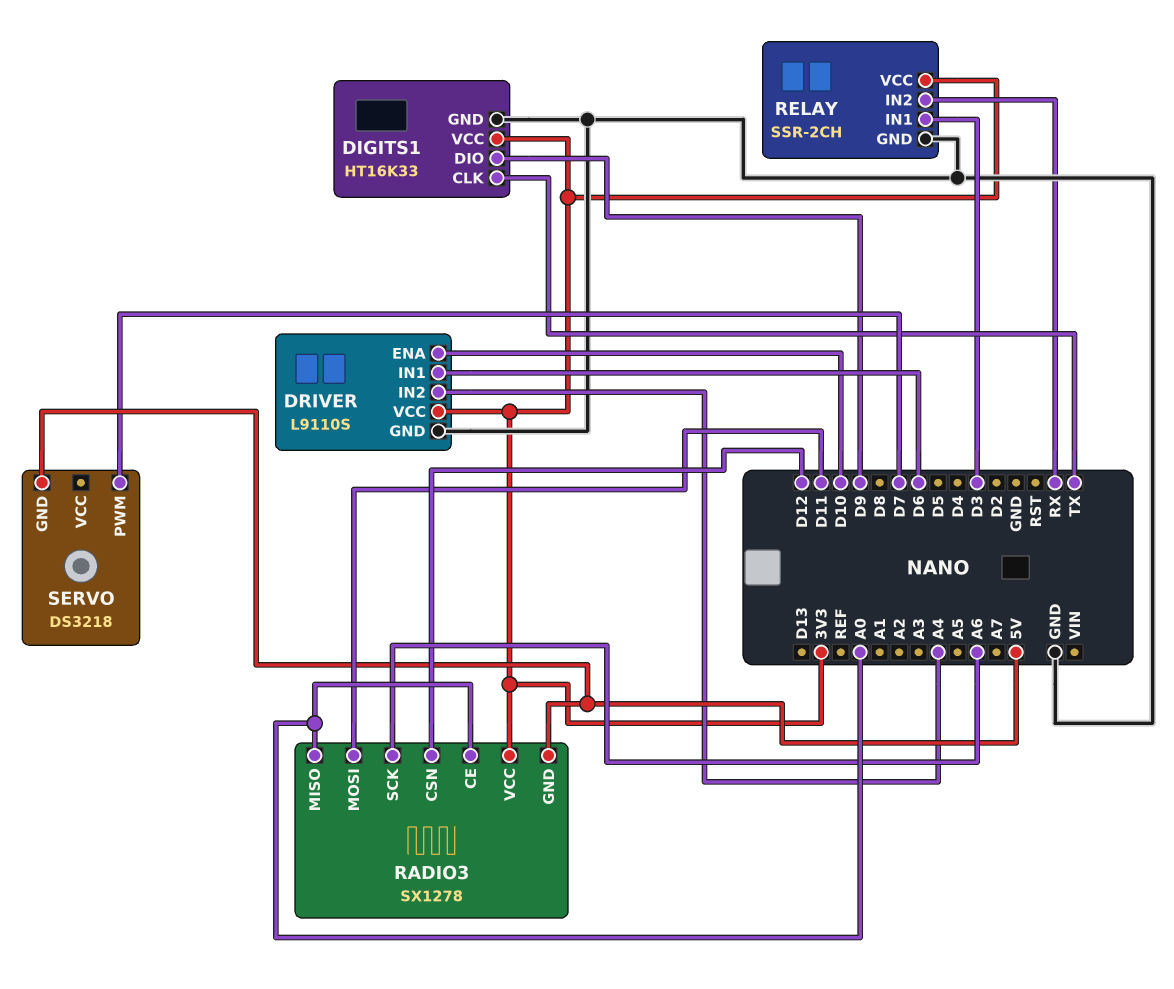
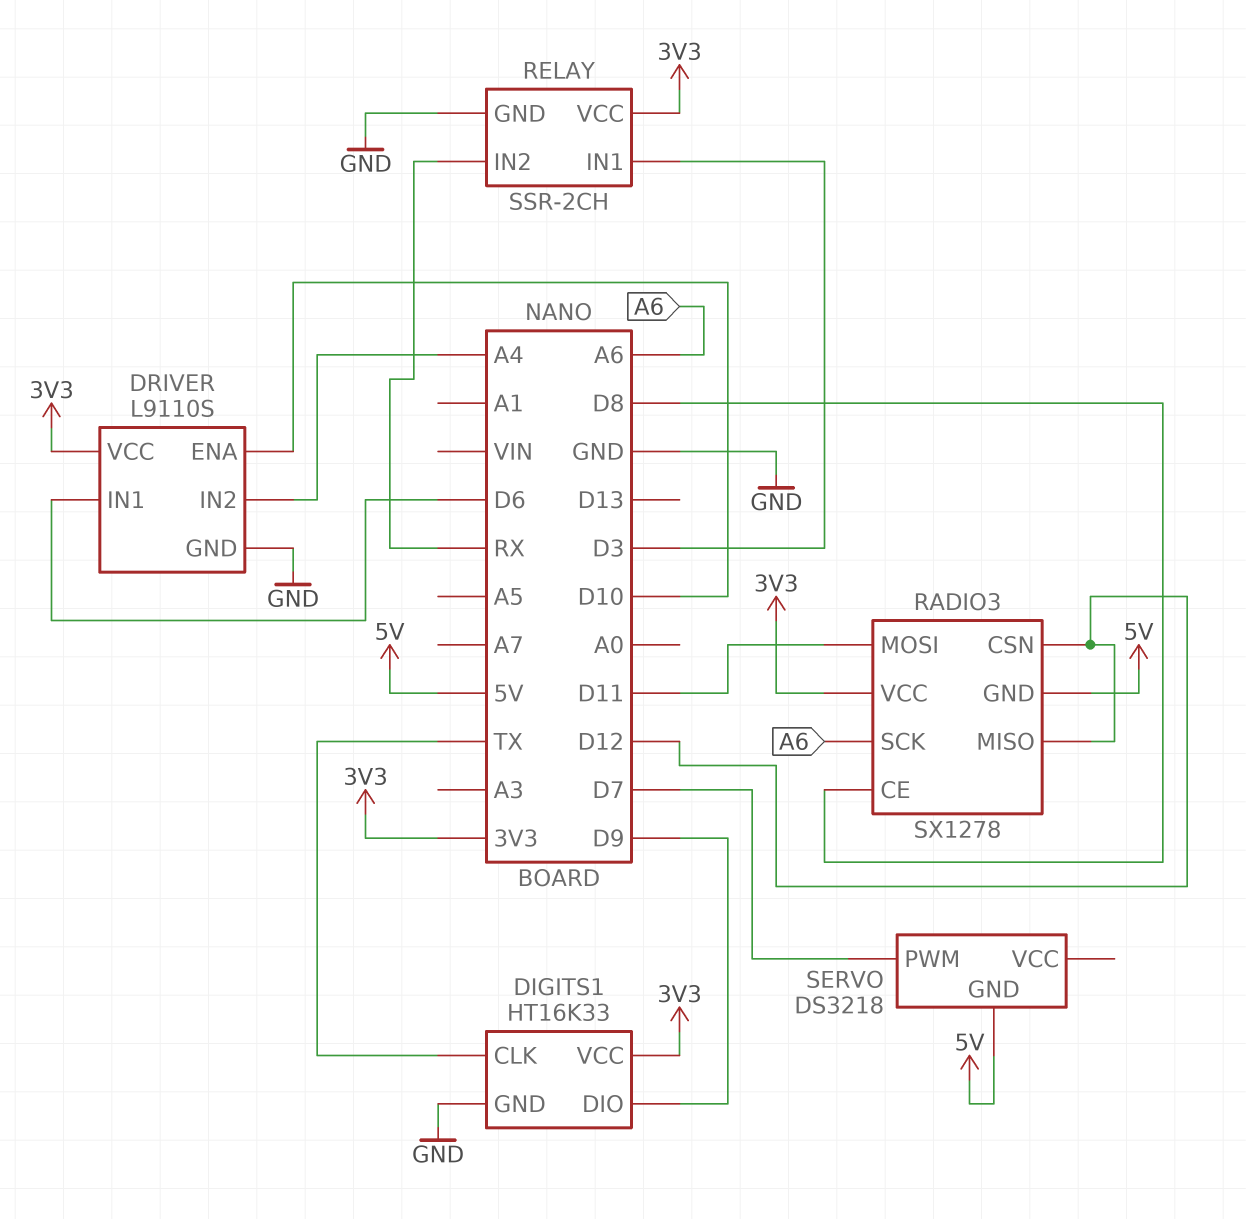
RADIO3 pin CE: A0 -> D8
RADIO3 pin MISO: A0 -> D12

